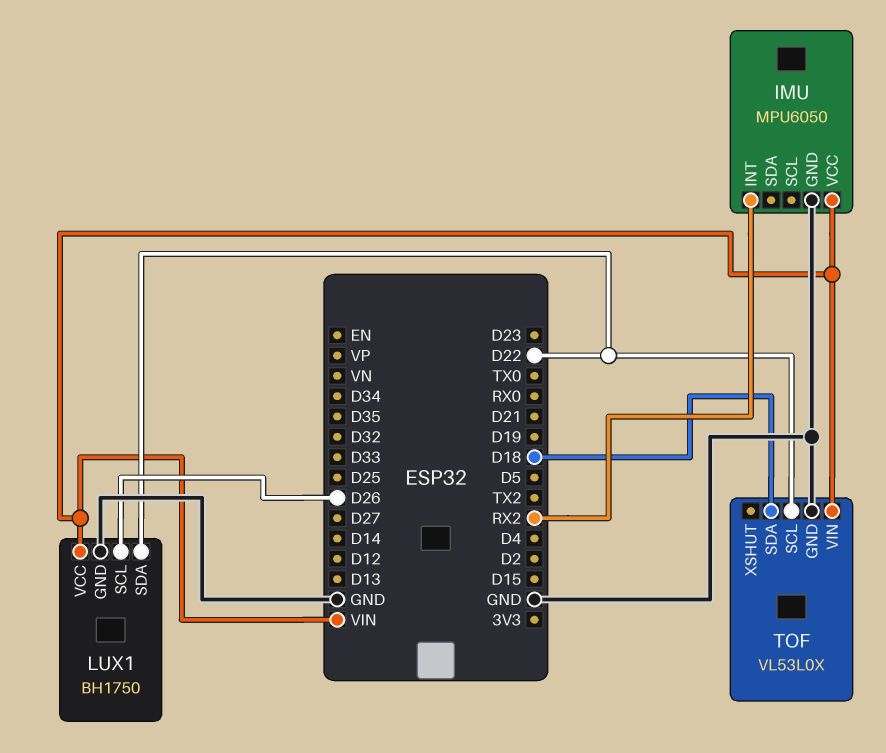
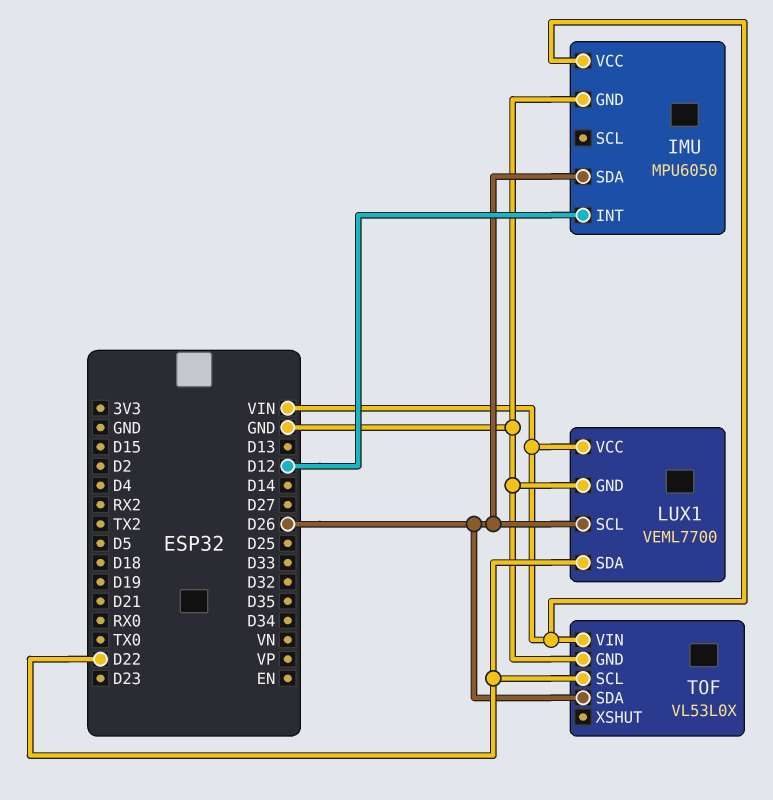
IMU pin INT: RX2 -> D12
IMU pin SDA: none -> D26
LUX1: BH1750 -> VEML7700
TOF pin SDA: D18 -> D26

